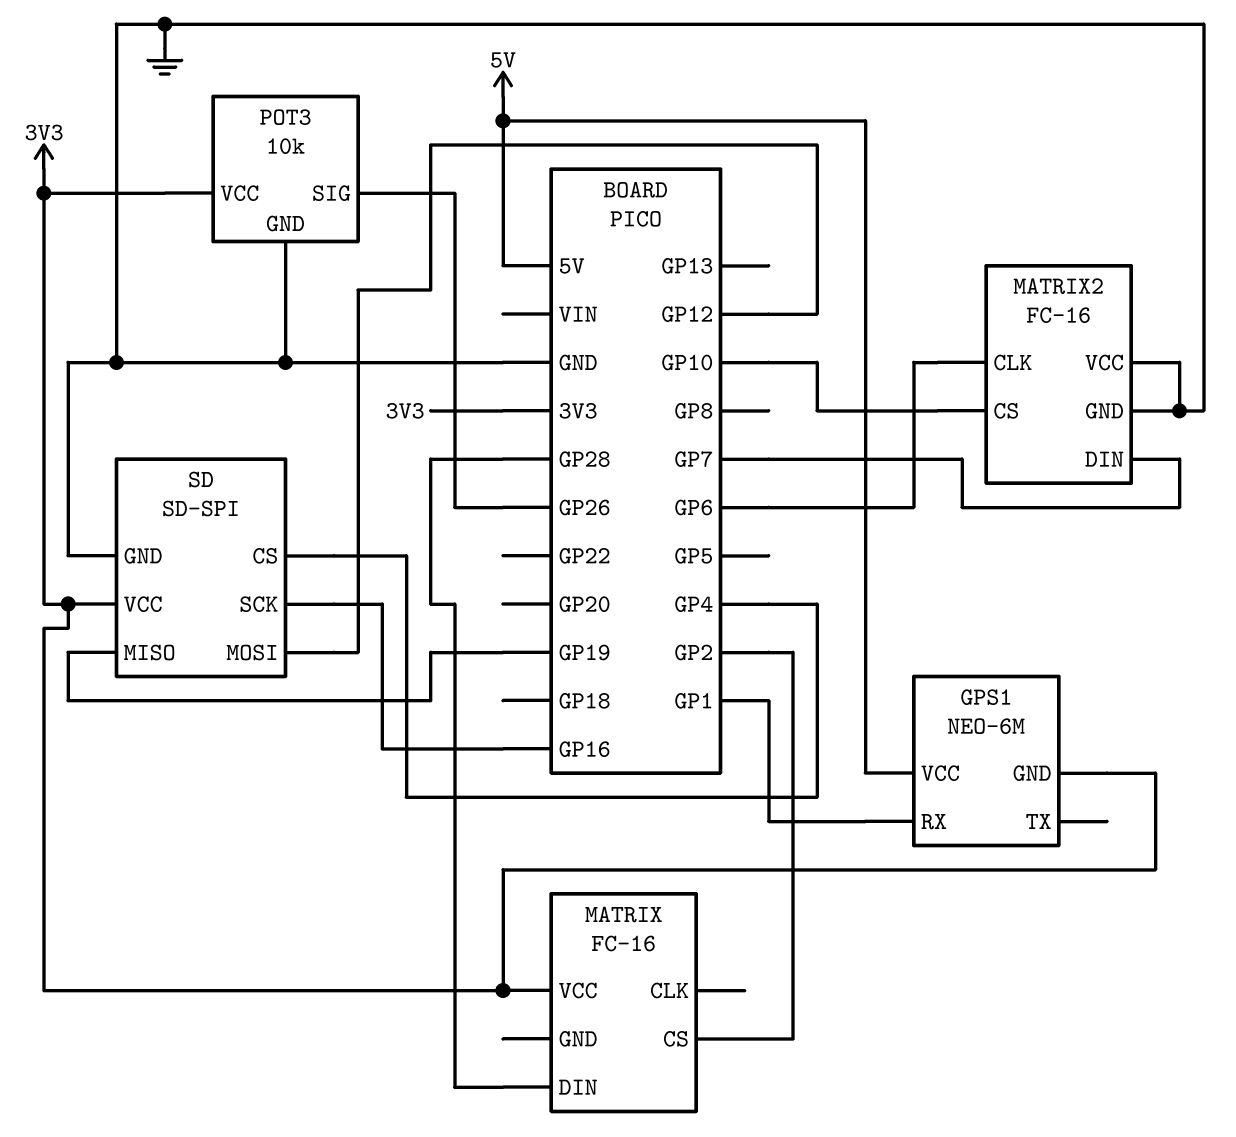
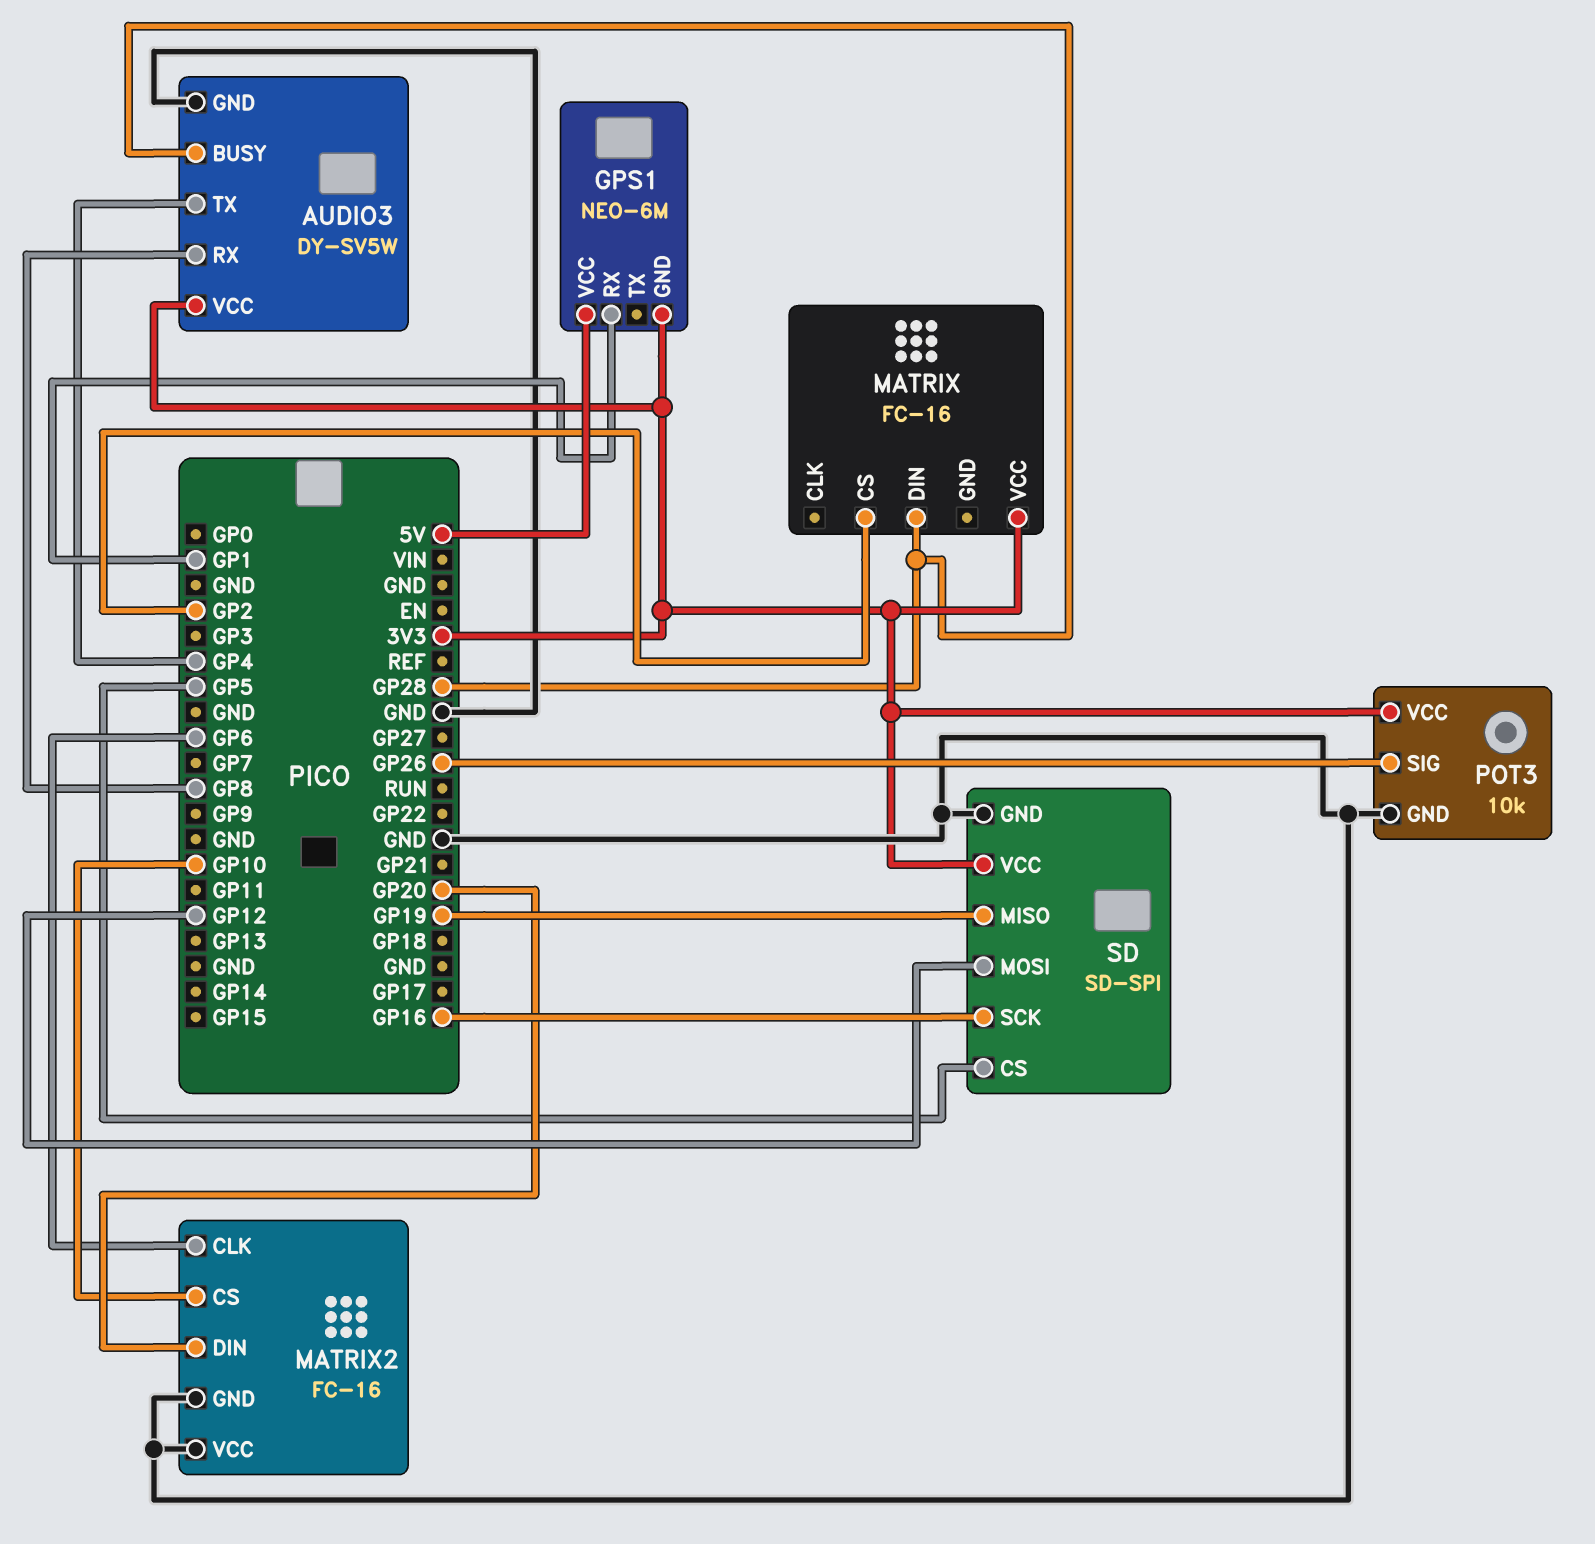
AUDIO3: none -> DY-SV5W
AUDIO3 pin BUSY: none -> GP28
AUDIO3 pin GND: none -> GND
AUDIO3 pin RX: none -> GP8
AUDIO3 pin TX: none -> GP4
AUDIO3 pin VCC: none -> 3V3
MATRIX2 pin DIN: GP7 -> GP20
SD pin CS: GP4 -> GP5

